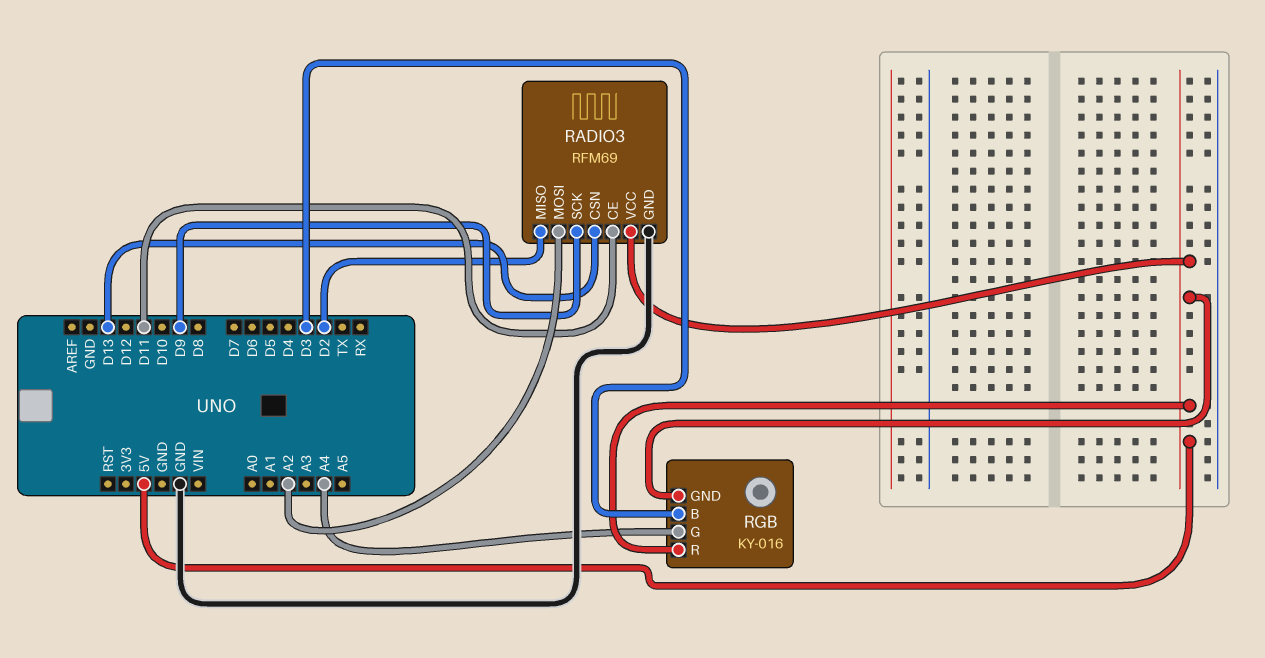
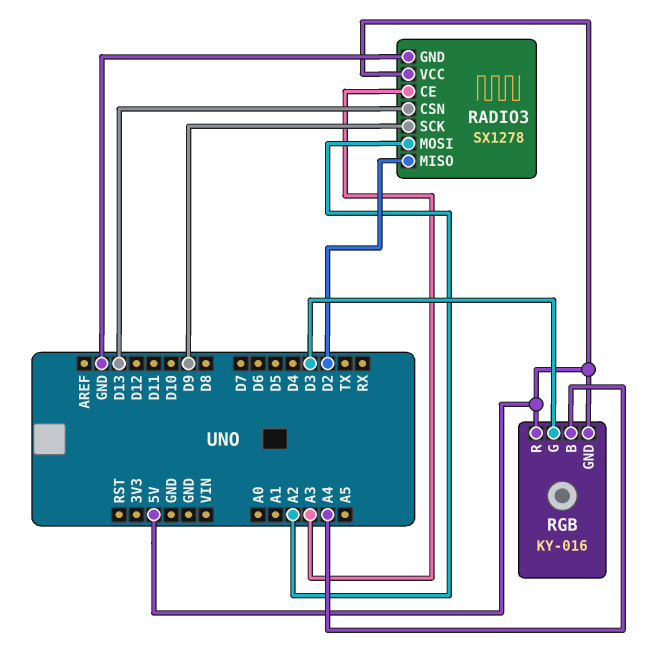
RADIO3: RFM69 -> SX1278
RADIO3 pin CE: D11 -> A3
RGB pin B: D3 -> A4
RGB pin G: A4 -> D3

